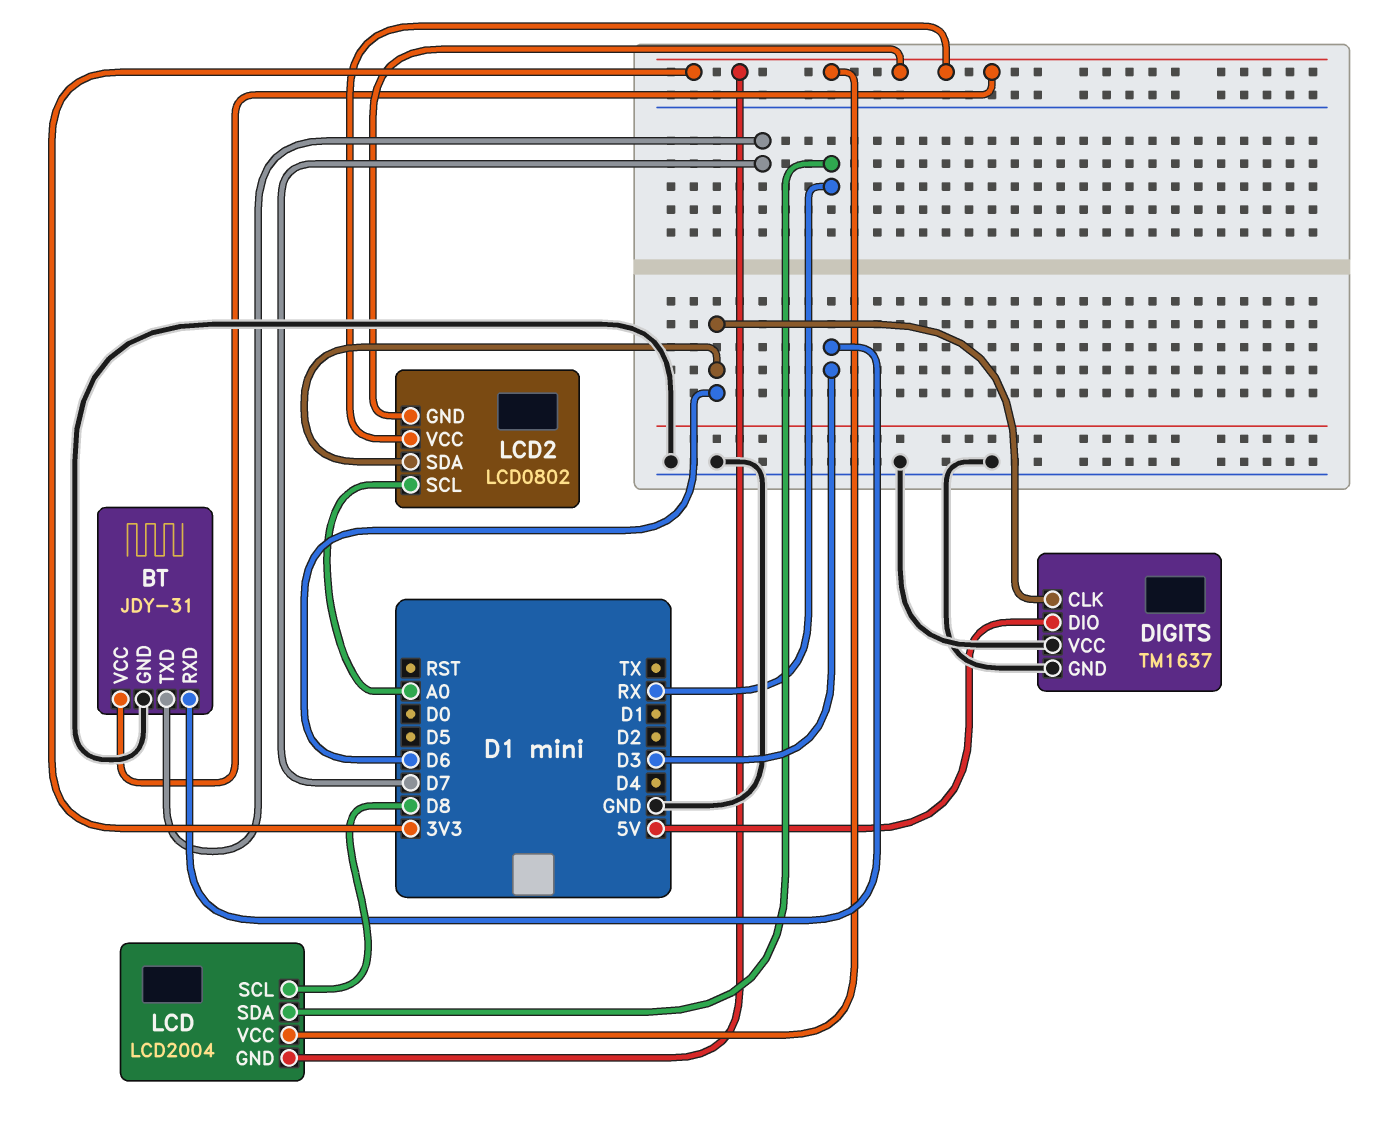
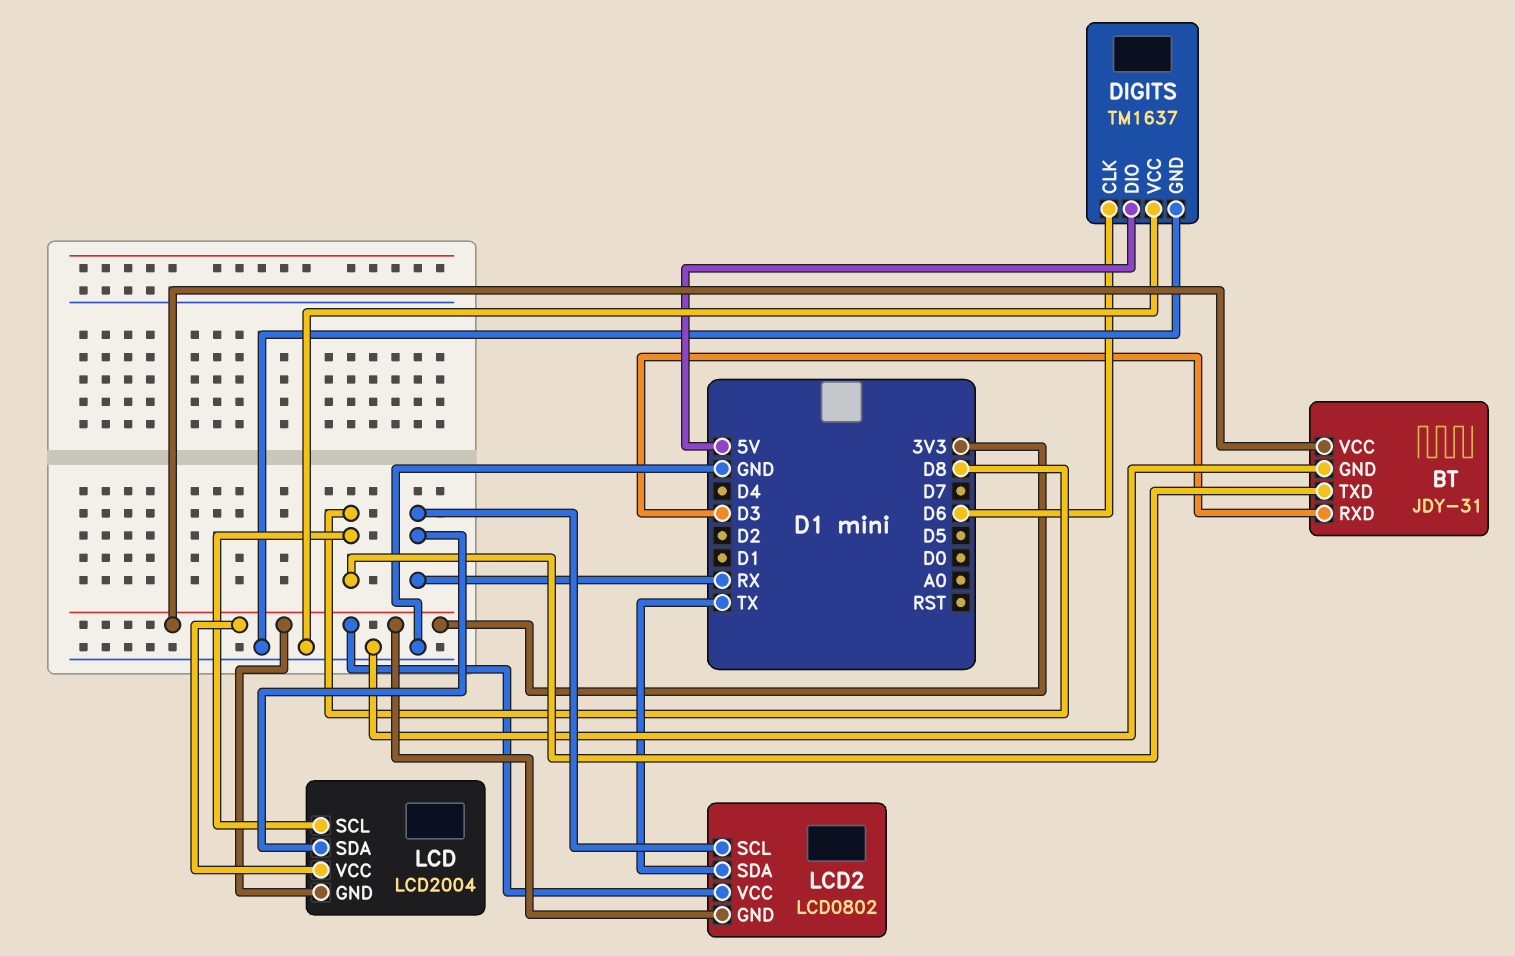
BT pin TXD: D7 -> D8
LCD2 pin SCL: A0 -> RX
LCD2 pin SDA: D6 -> TX

